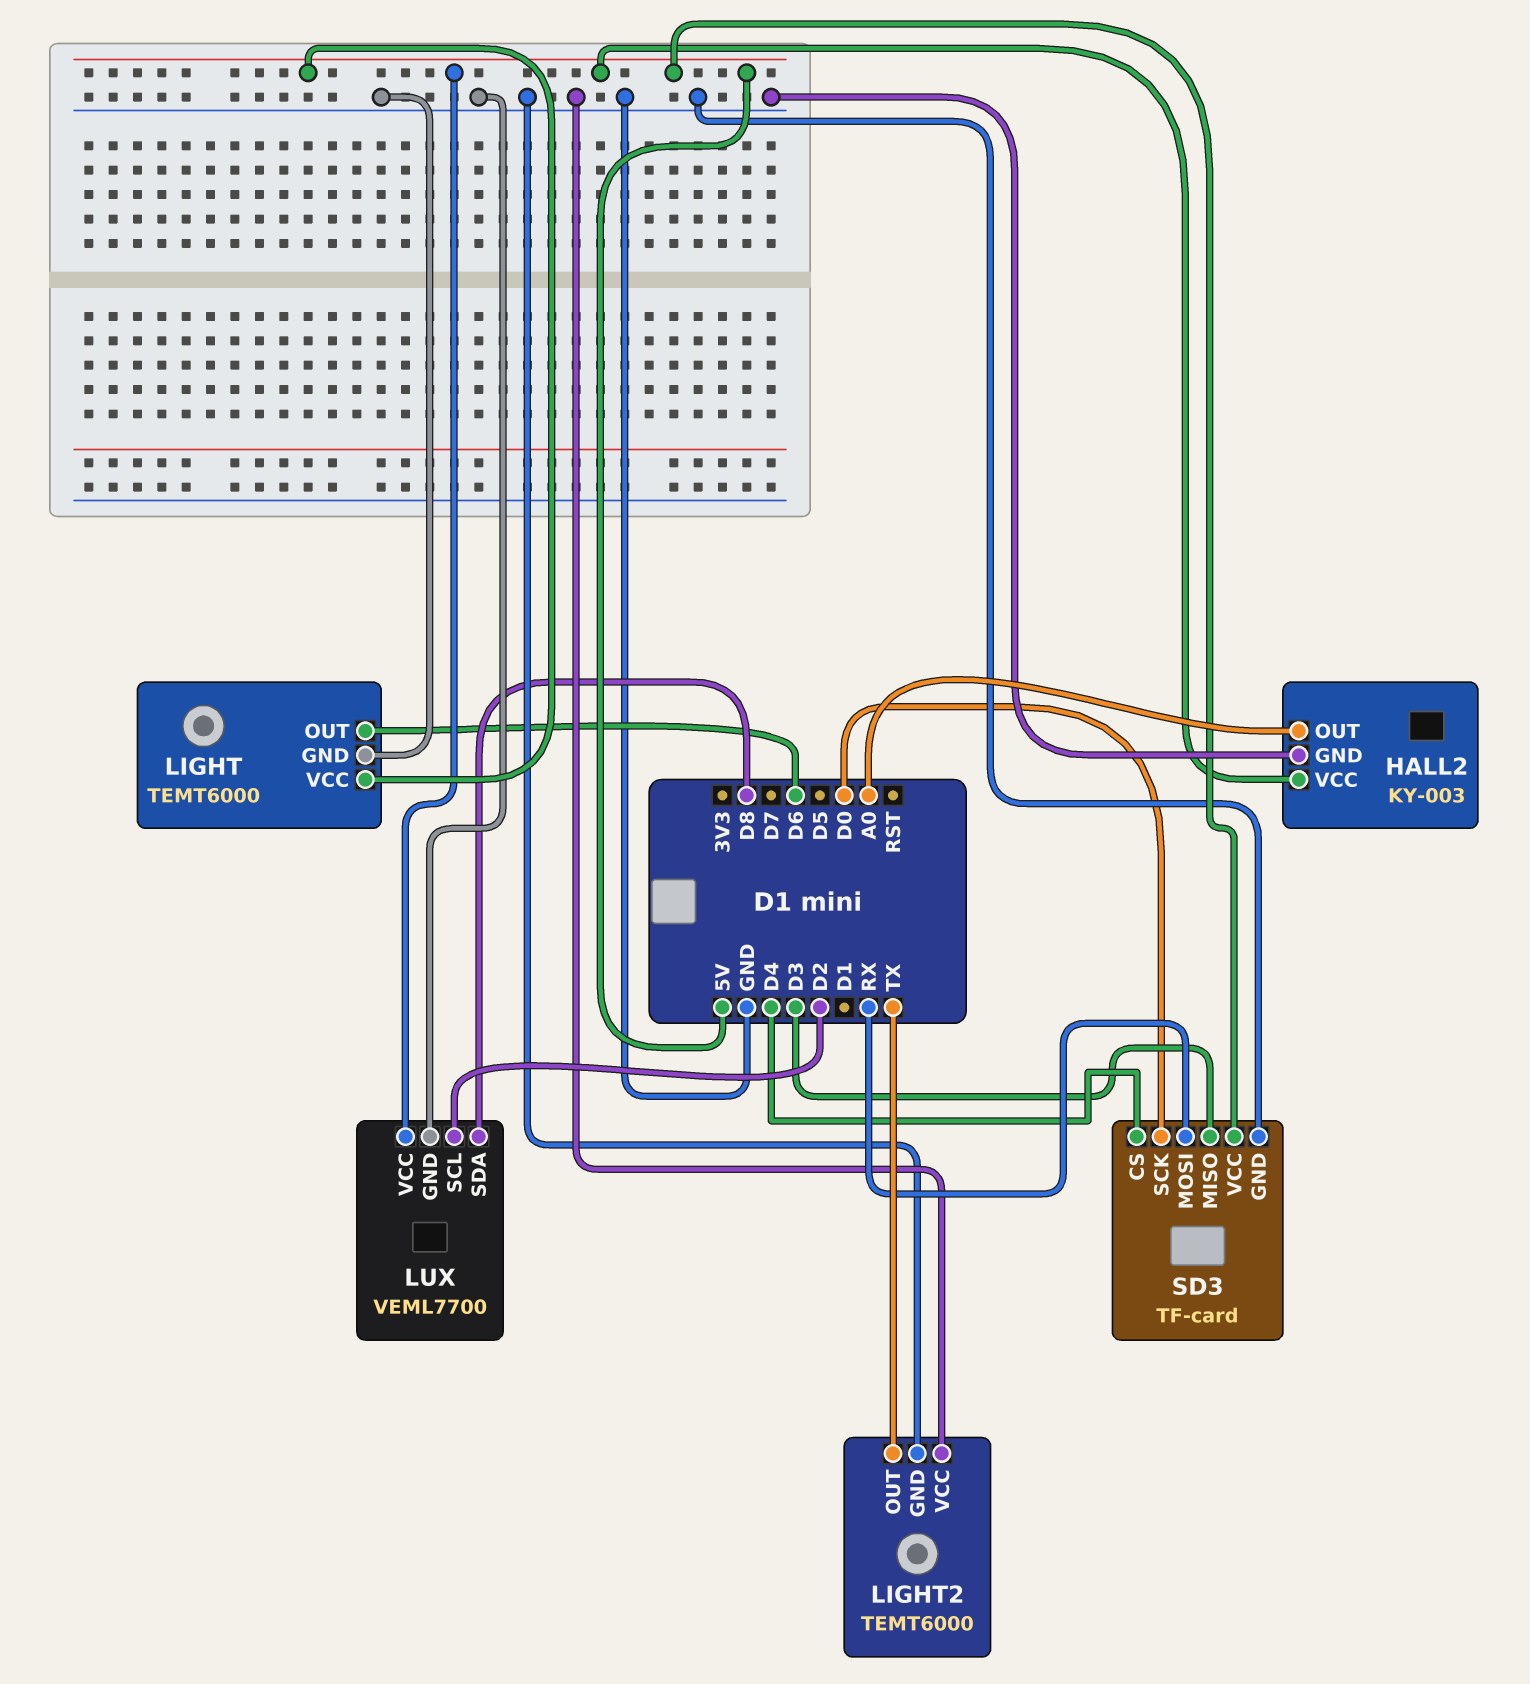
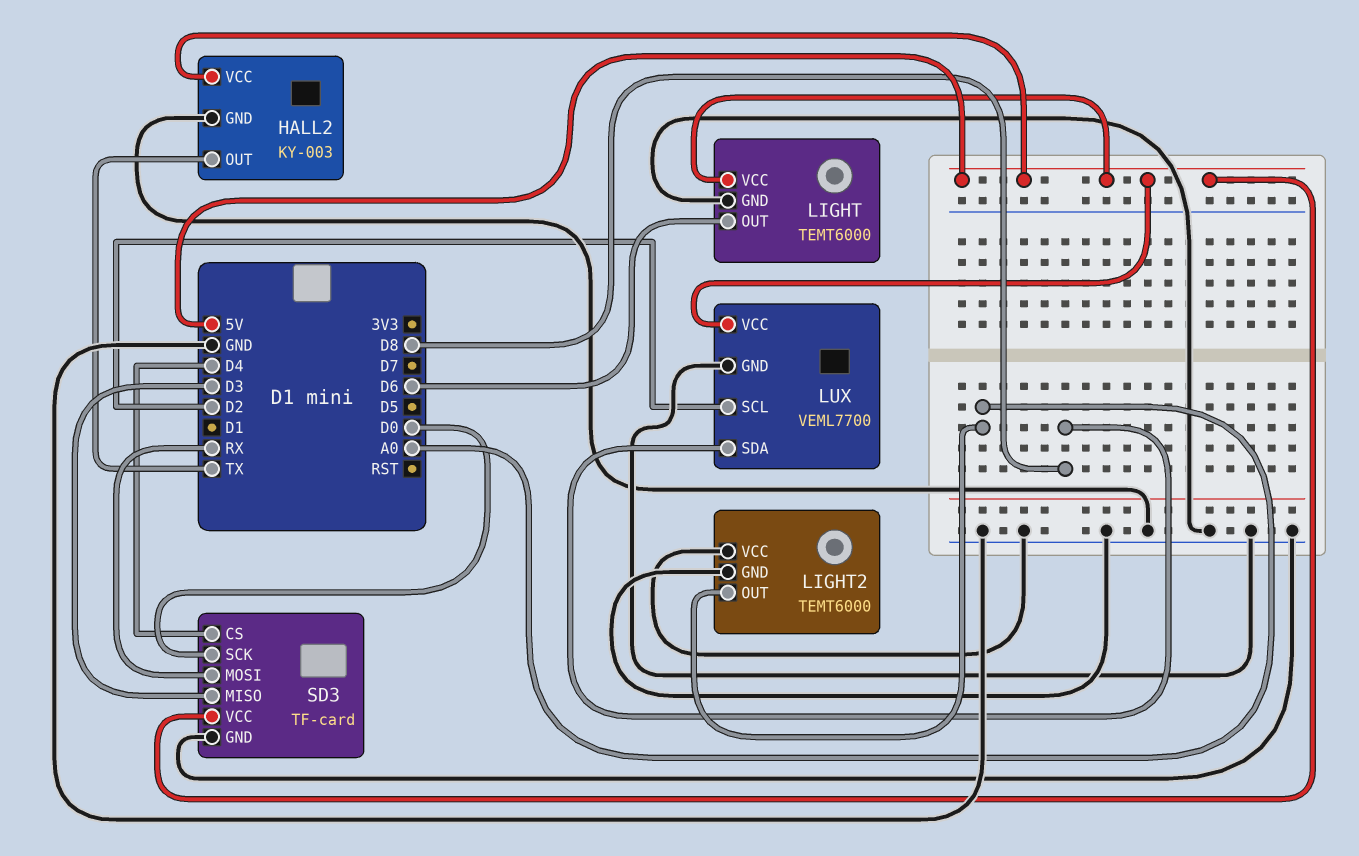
HALL2 pin OUT: A0 -> TX
LIGHT2 pin OUT: TX -> A0

